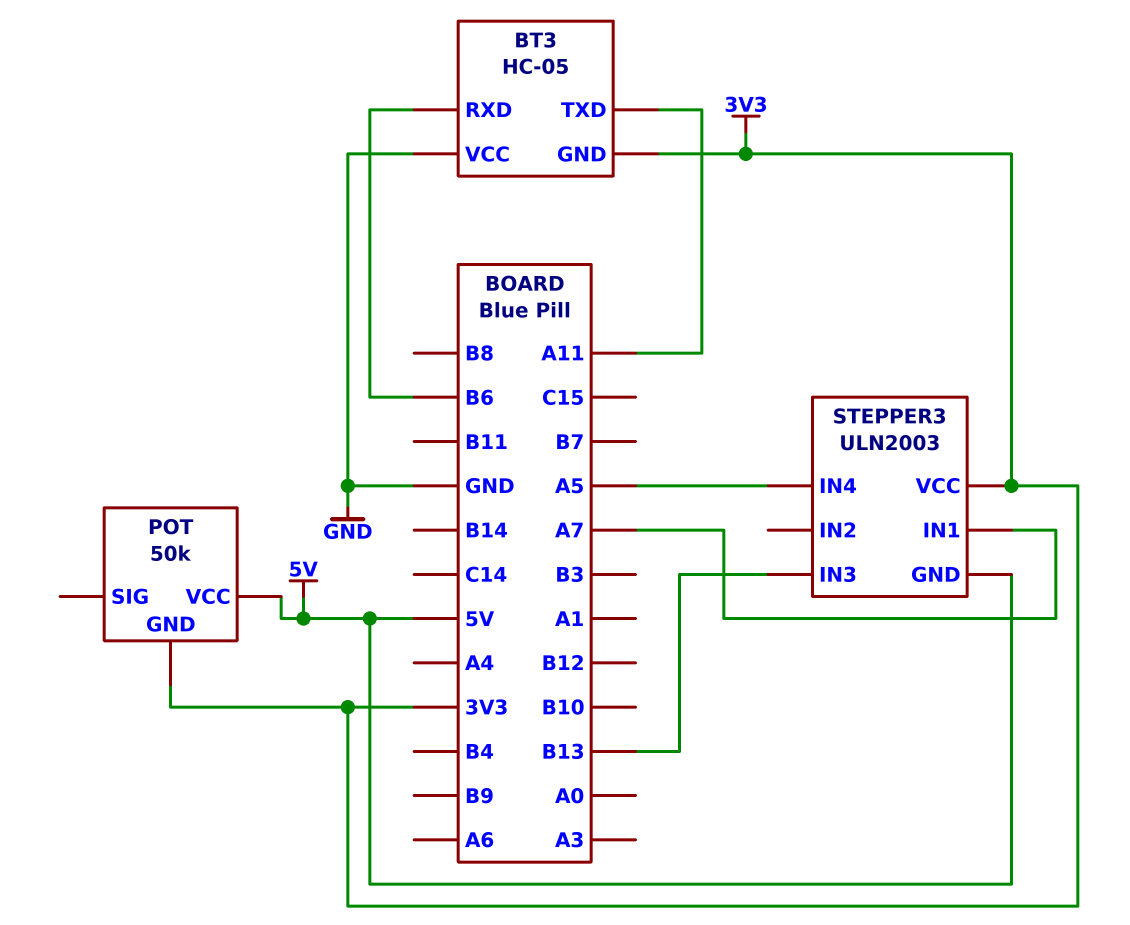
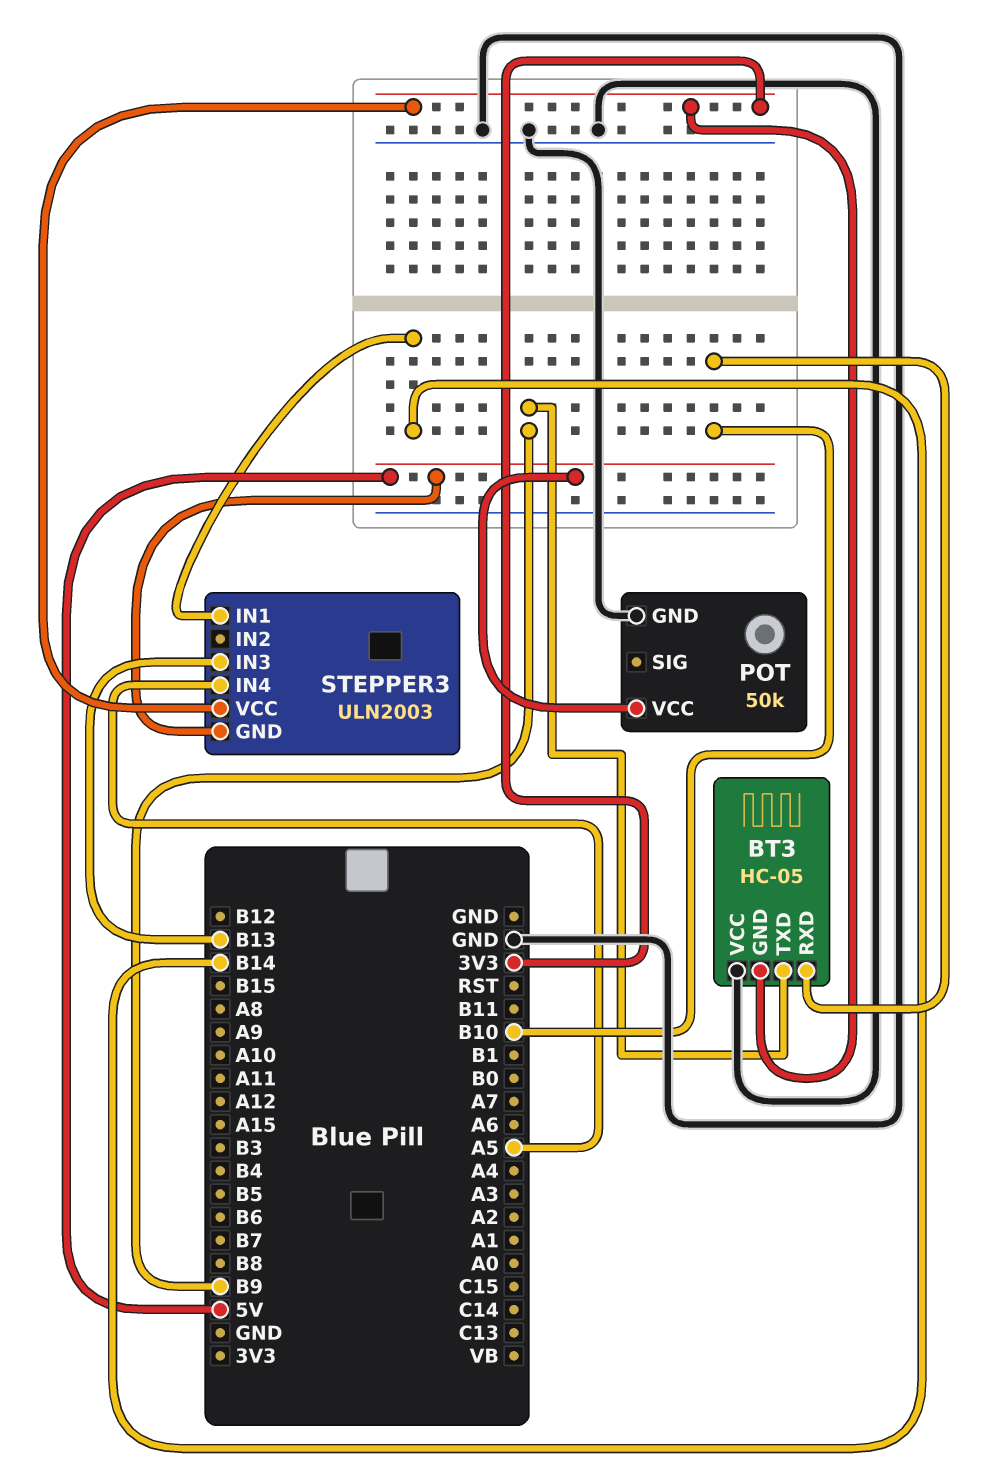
BT3 pin RXD: B6 -> B10
BT3 pin TXD: A11 -> B9
POT pin GND: 3V3 -> GND
STEPPER3 pin IN1: A7 -> B14

